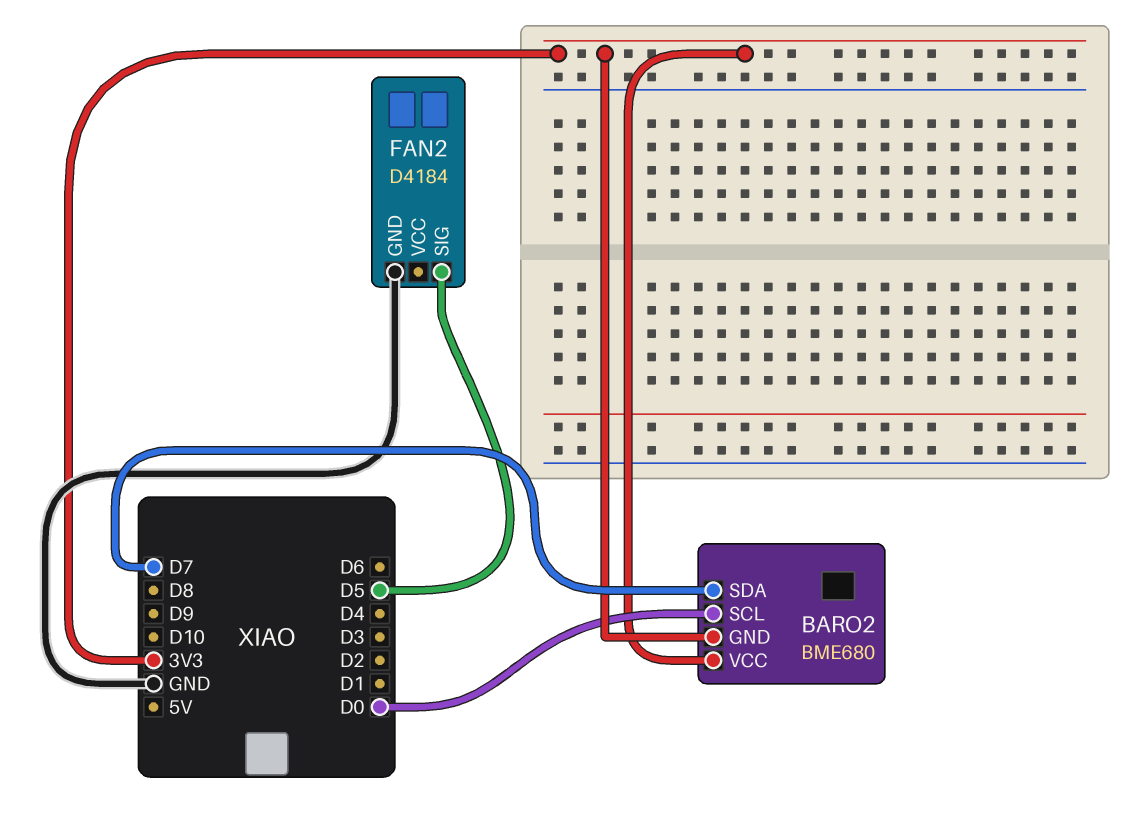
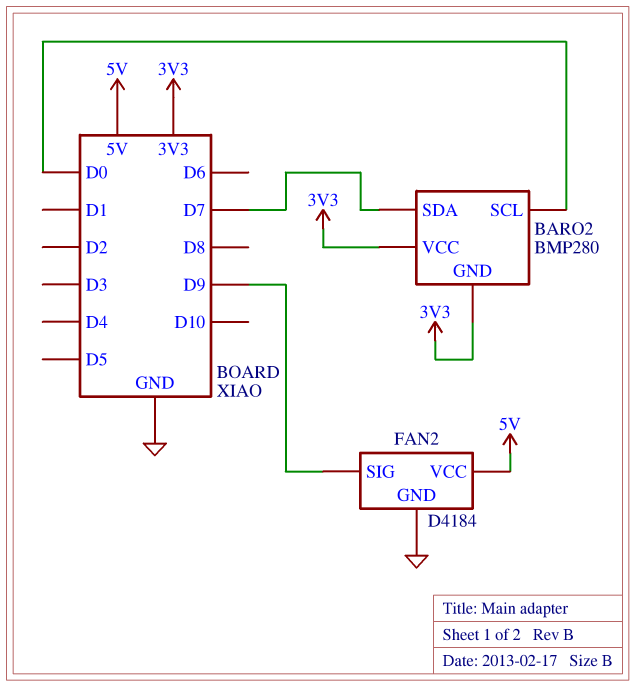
BARO2: BME680 -> BMP280
FAN2 pin SIG: D5 -> D9
FAN2 pin VCC: none -> 5V

